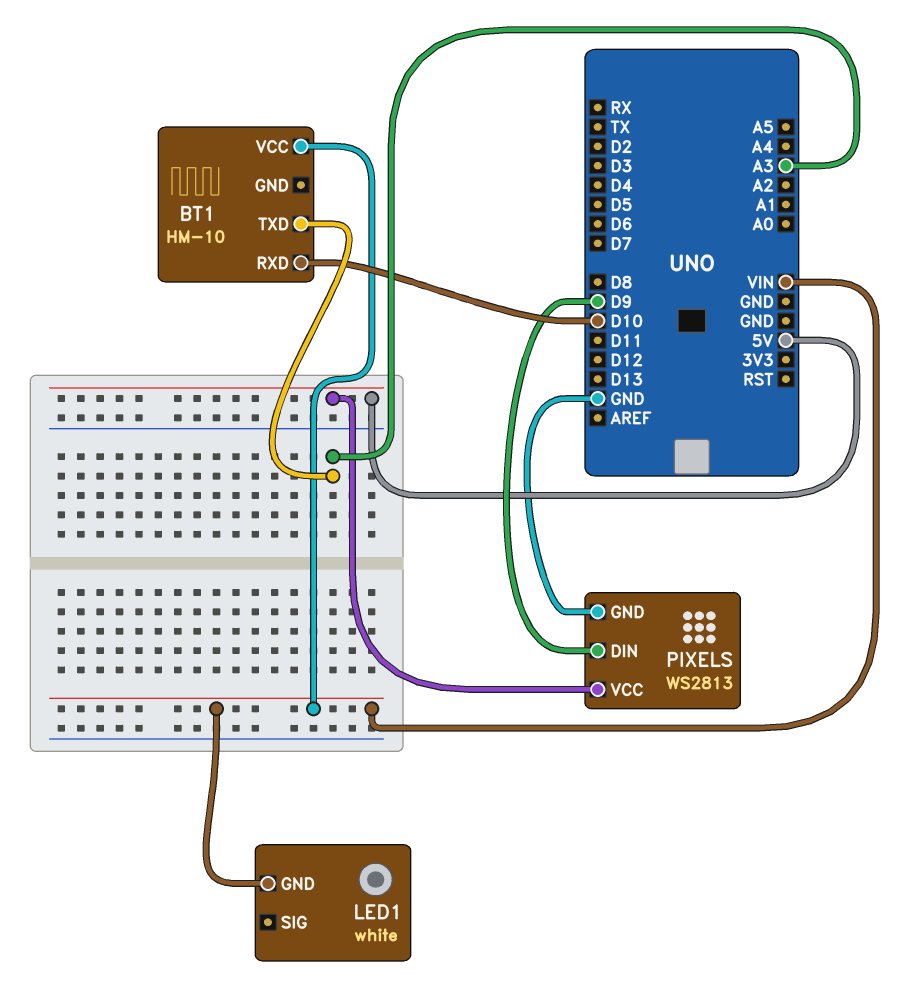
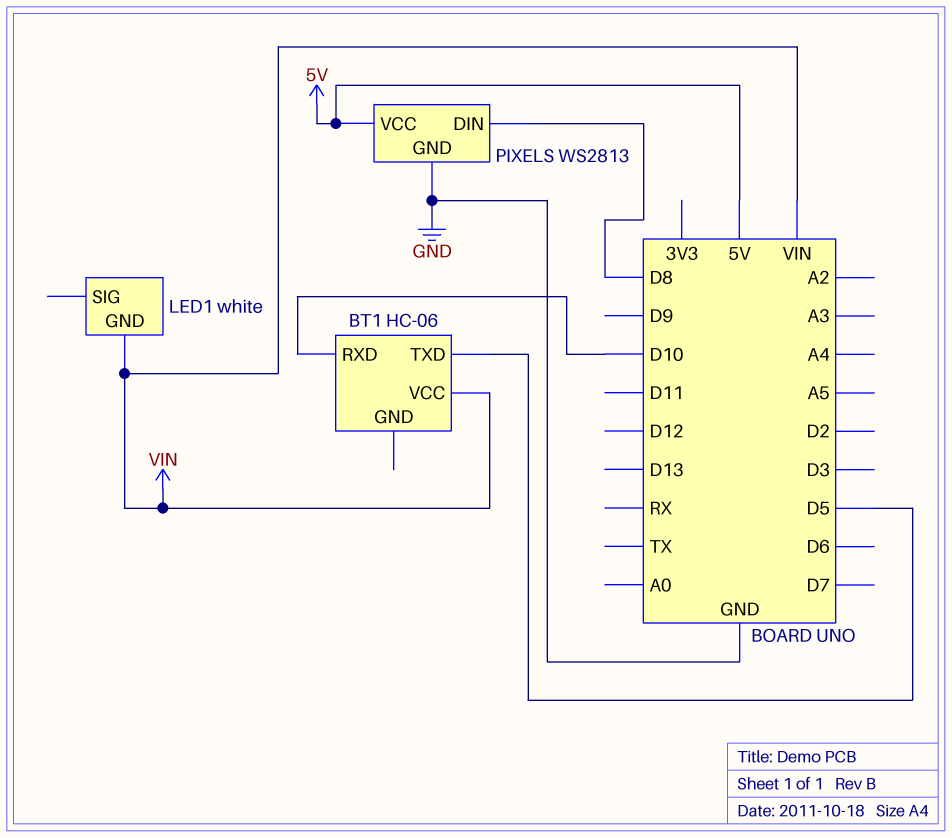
BT1: HM-10 -> HC-06
BT1 pin TXD: A3 -> D5
PIXELS pin DIN: D9 -> D8

